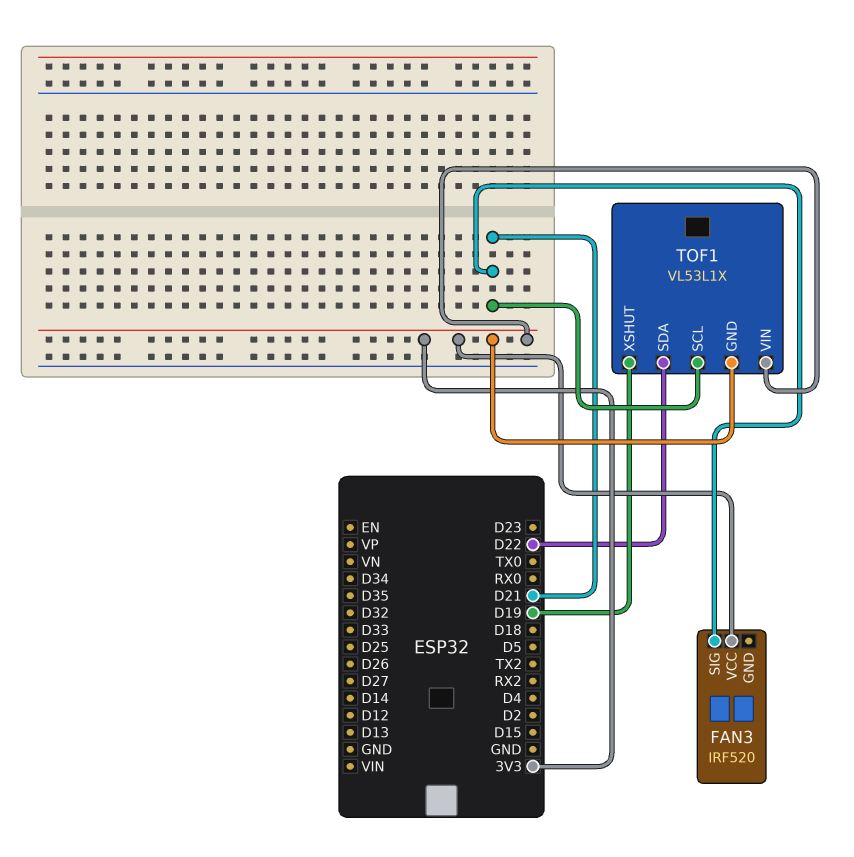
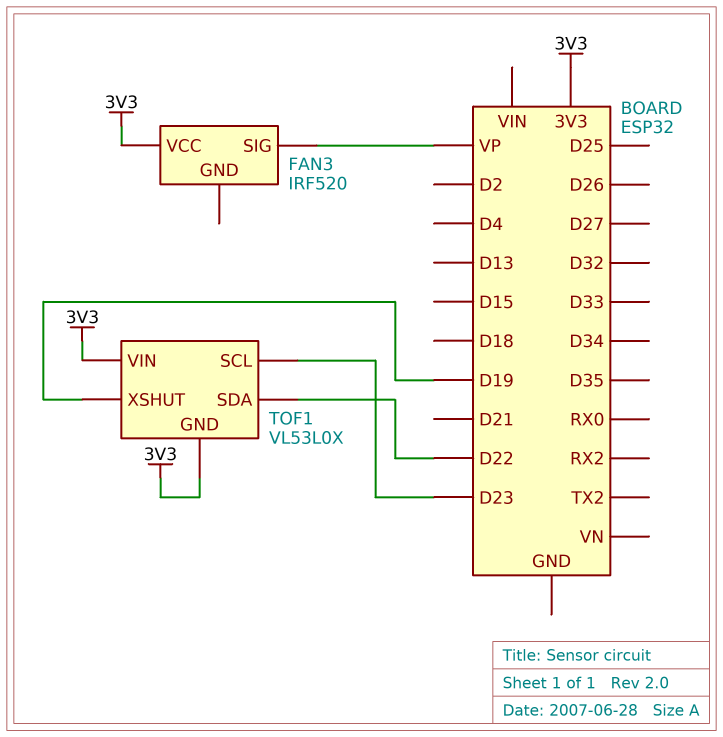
FAN3 pin SIG: D21 -> VP
TOF1: VL53L1X -> VL53L0X
TOF1 pin SCL: D21 -> D23

